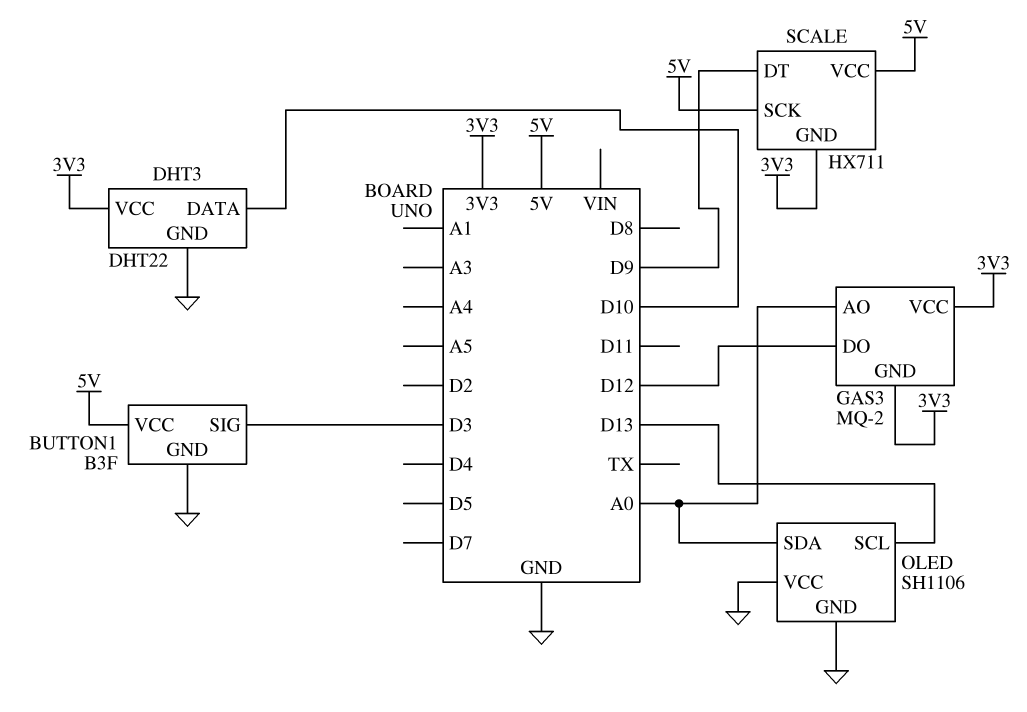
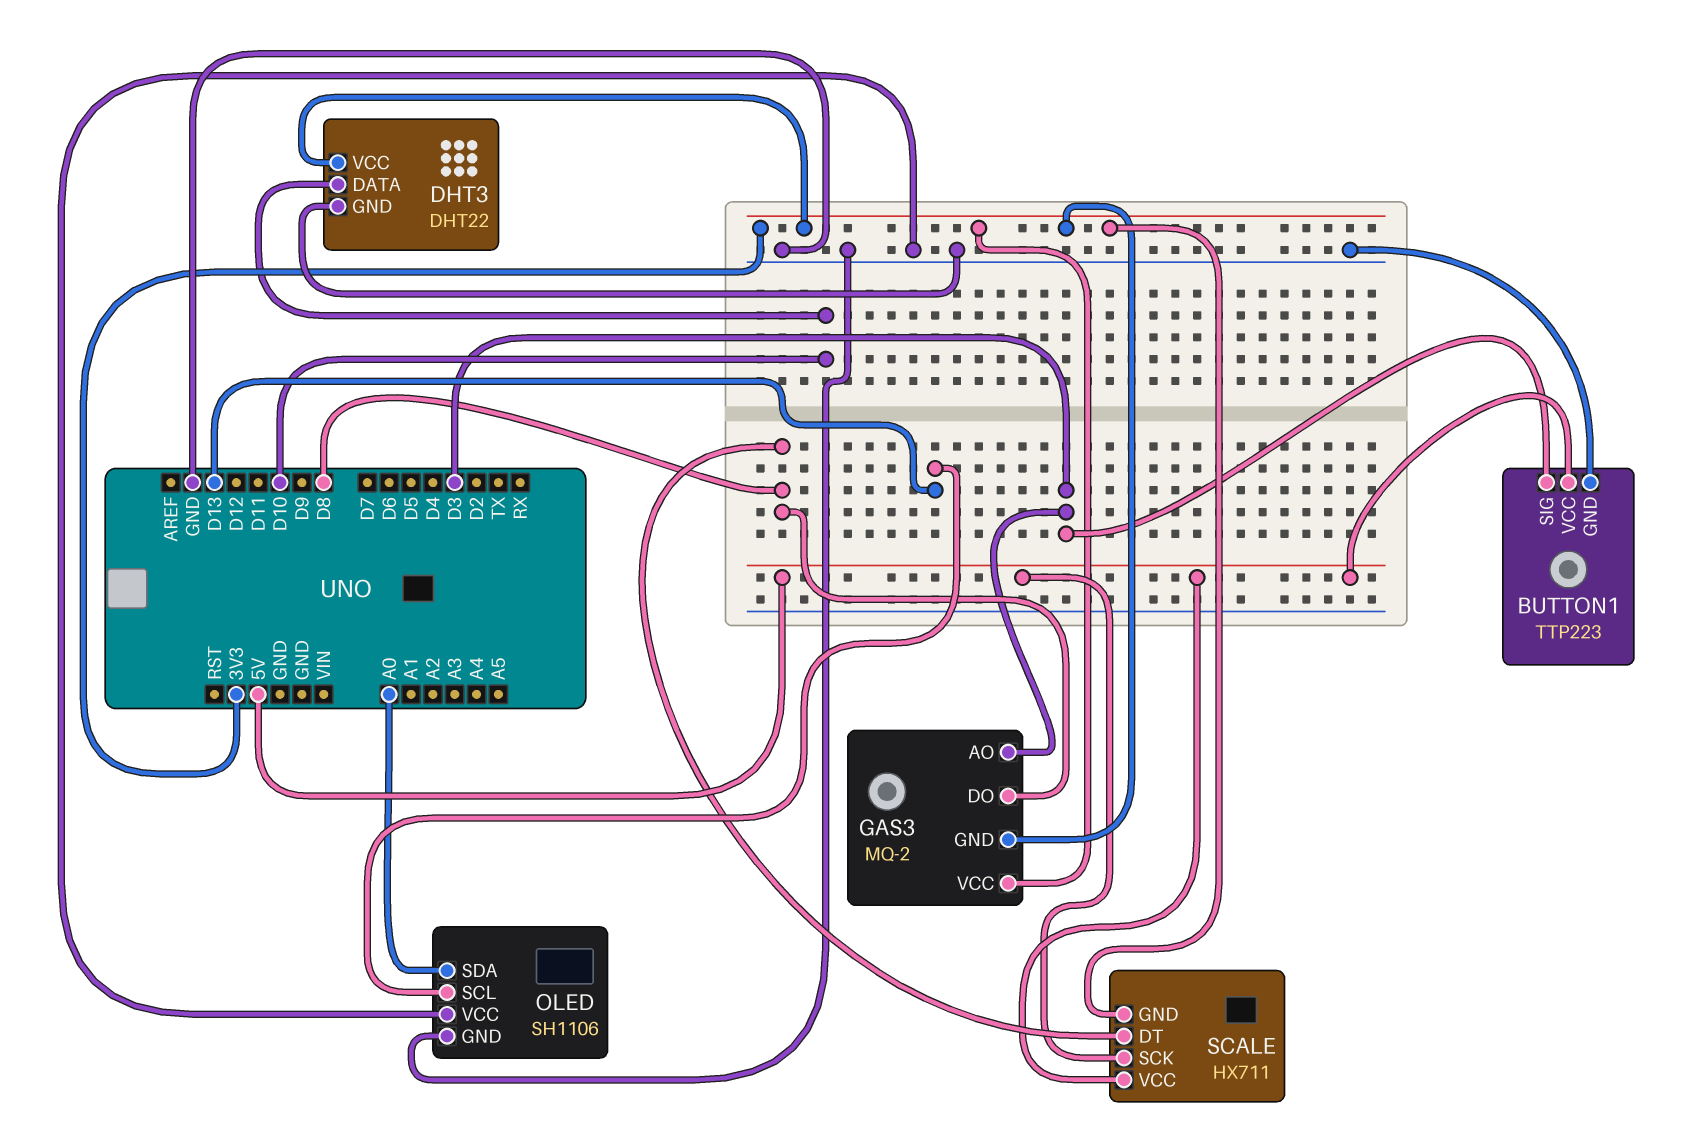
BUTTON1: B3F -> TTP223
GAS3 pin AO: A0 -> D3
GAS3 pin DO: D12 -> D8
SCALE pin DT: D9 -> D8

